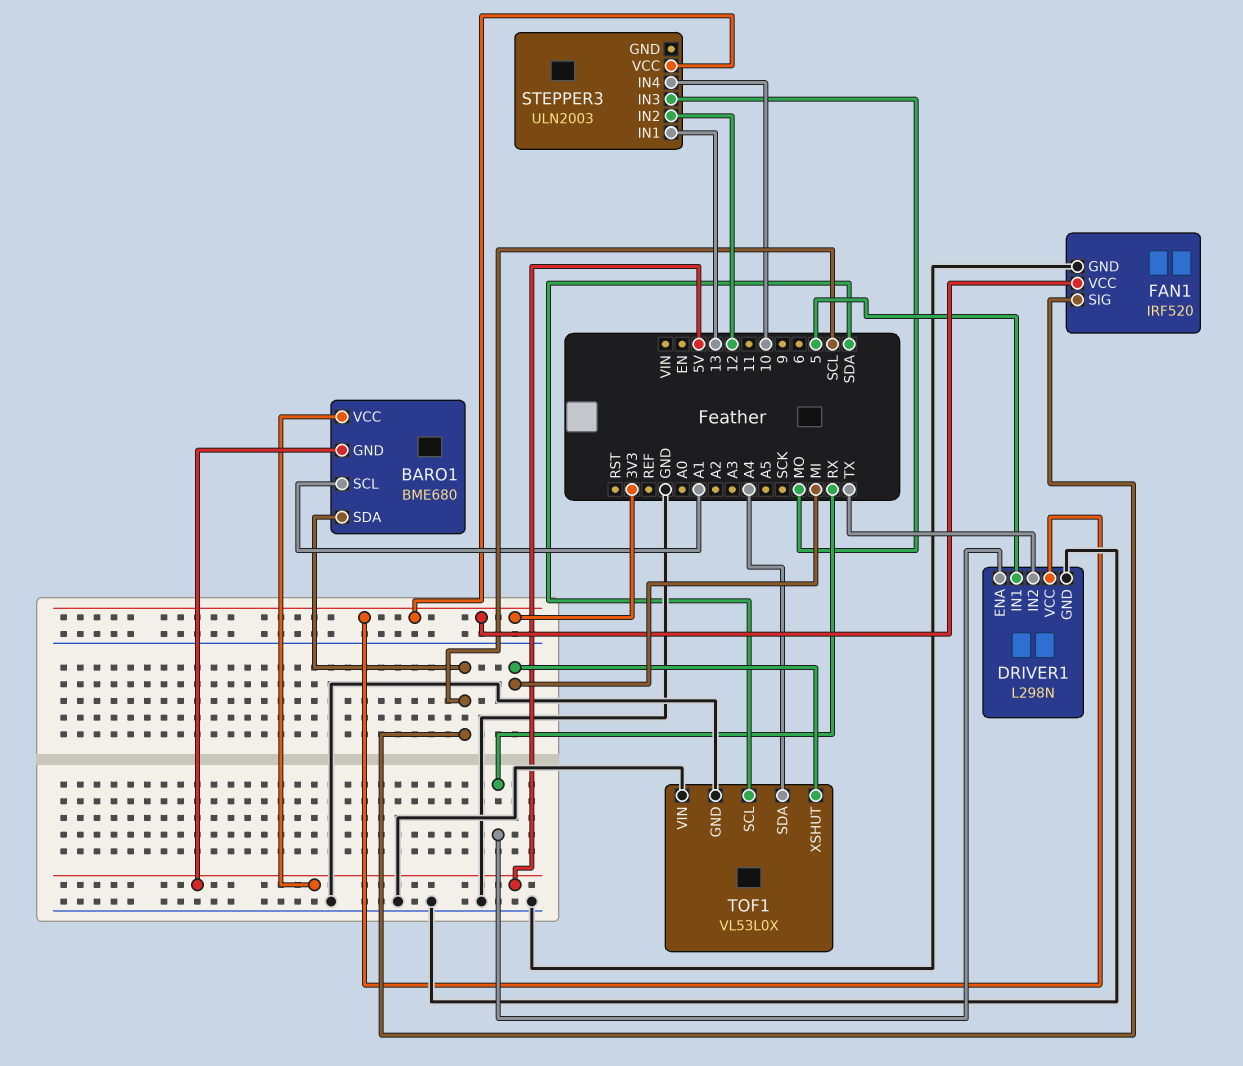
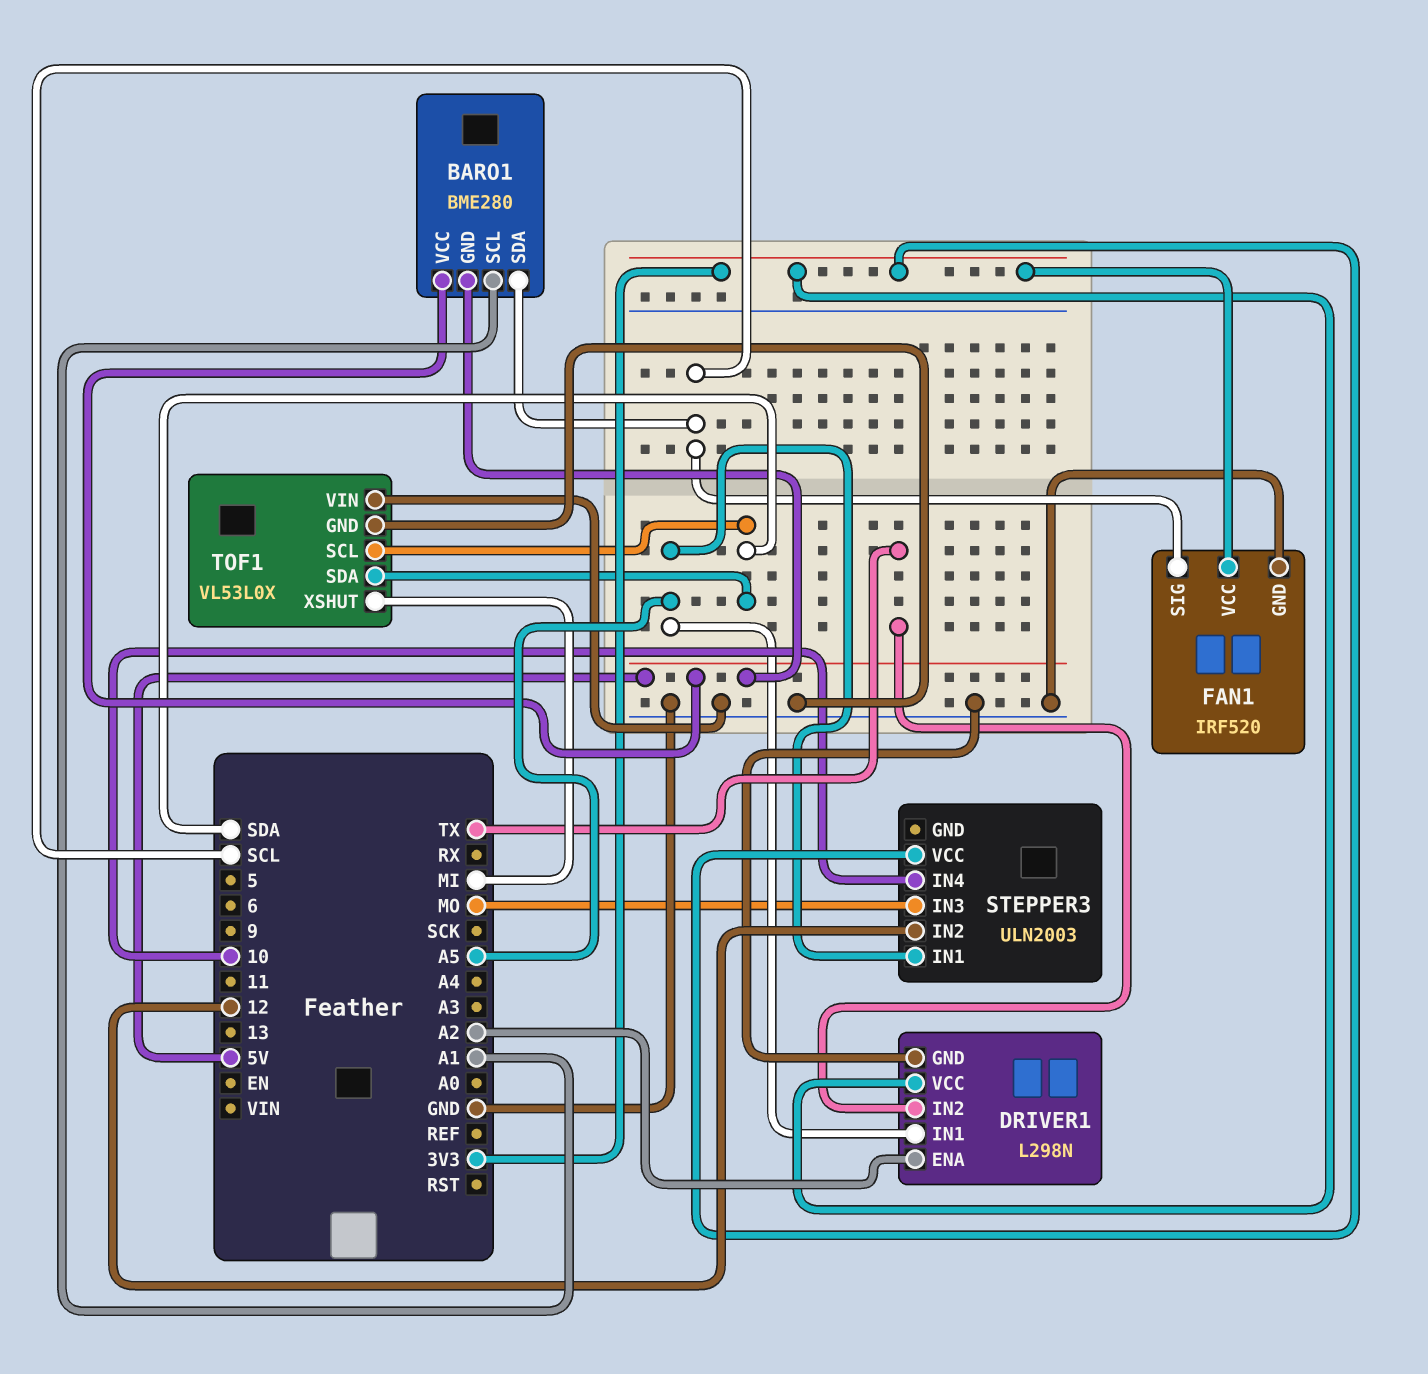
BARO1: BME680 -> BME280
DRIVER1 pin ENA: RX -> A2
DRIVER1 pin IN1: 5 -> A5
STEPPER3 pin IN1: 13 -> A5
TOF1 pin SDA: A4 -> SDA

